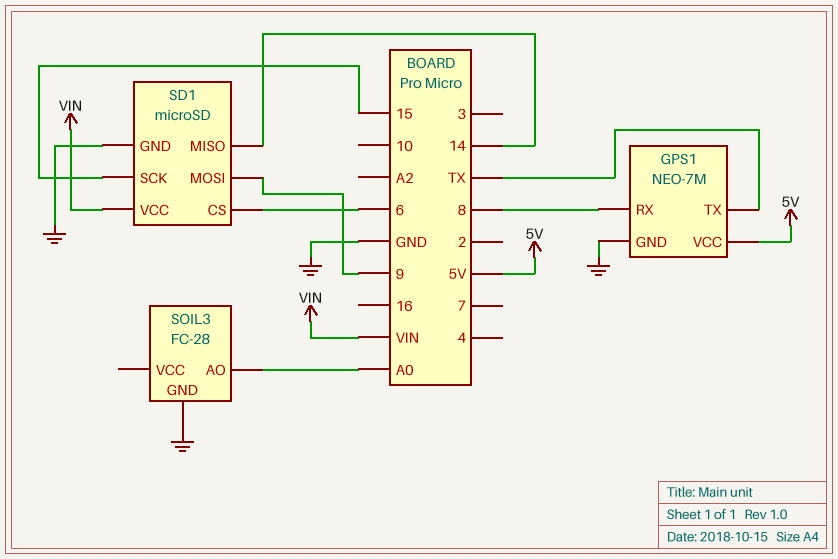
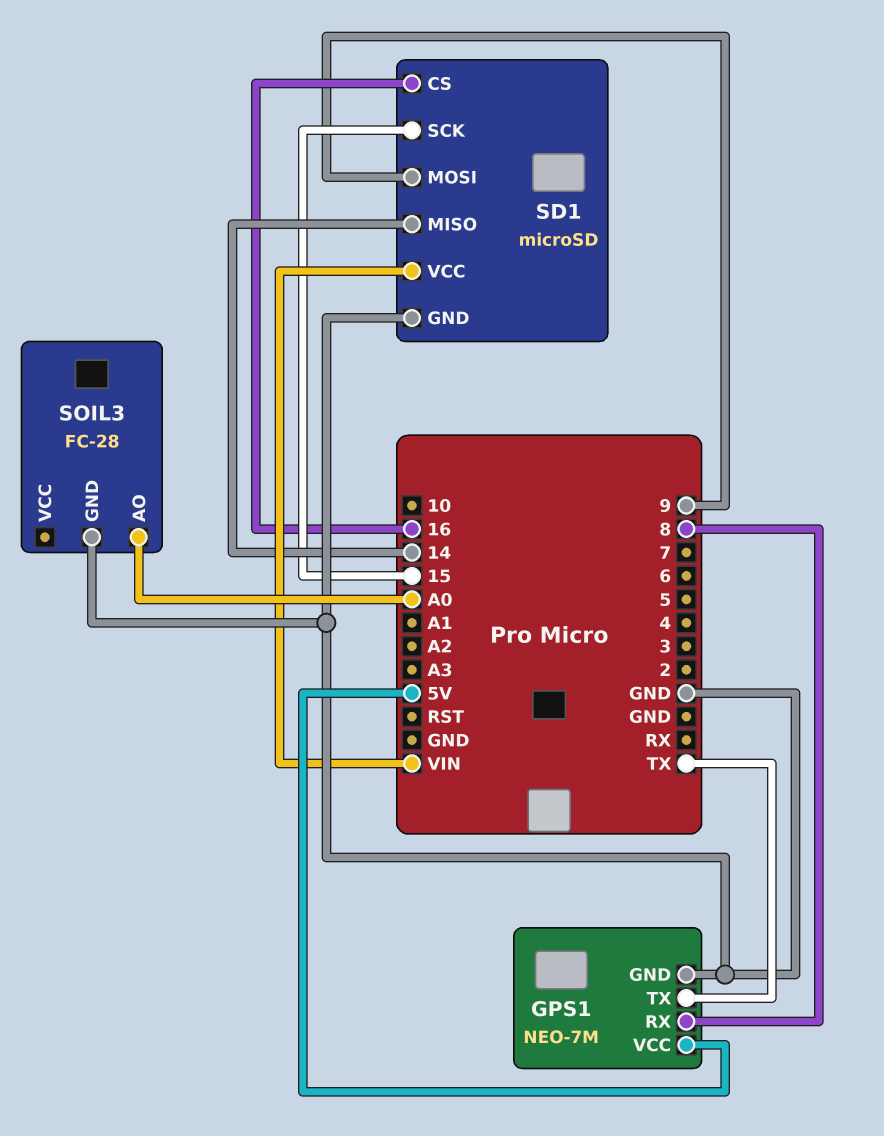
SD1 pin CS: 6 -> 16

